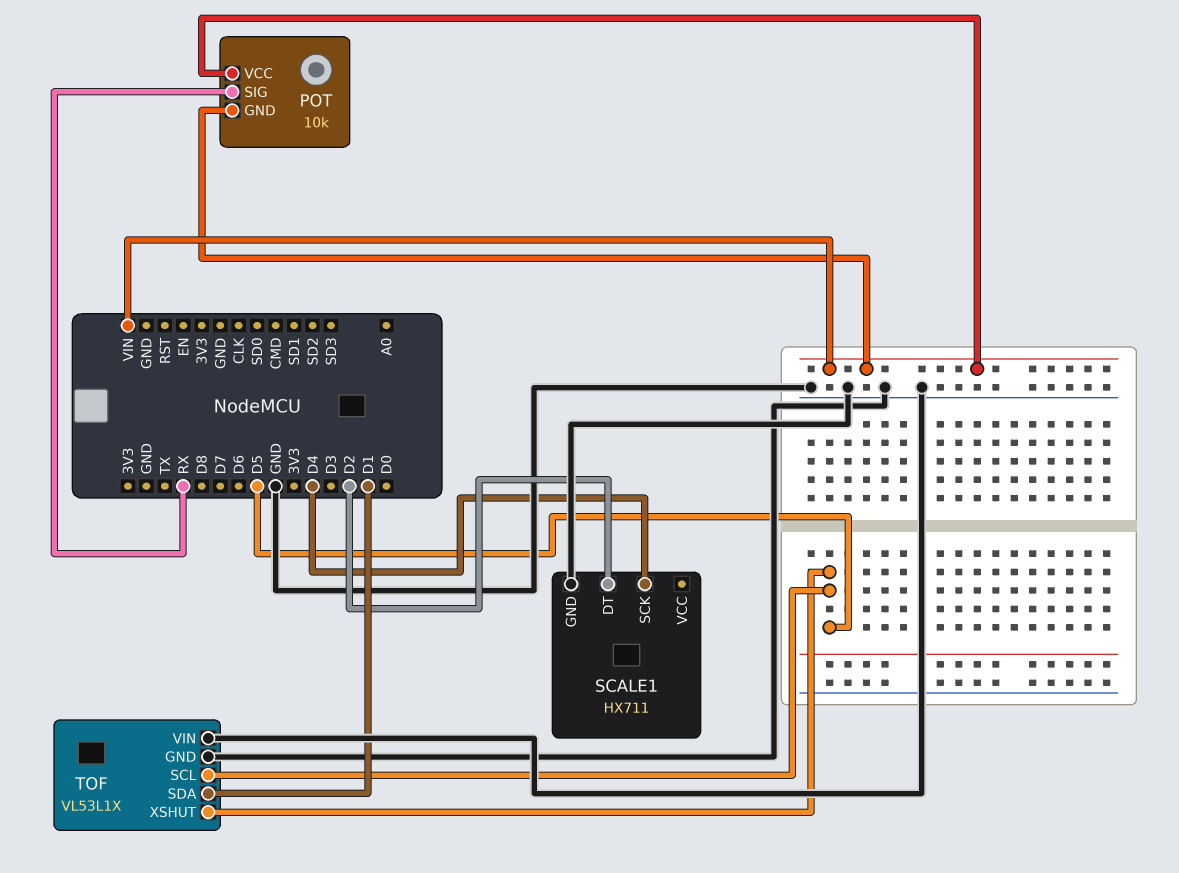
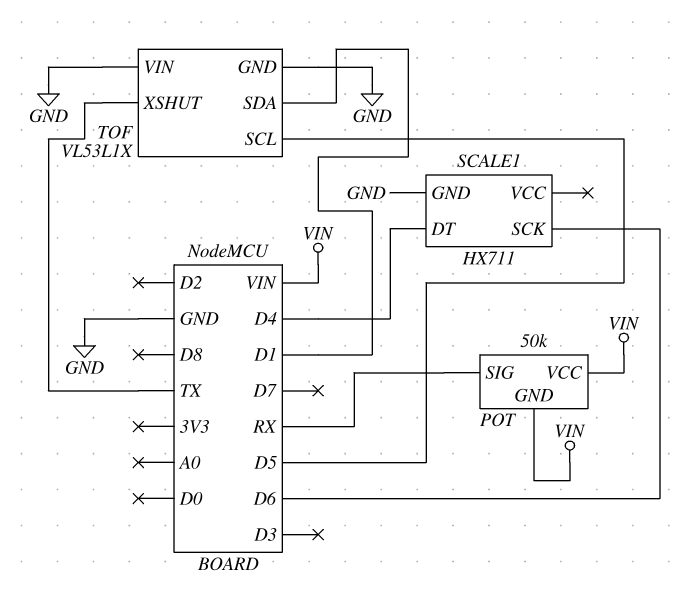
POT: 10k -> 50k
SCALE1 pin DT: D2 -> D4
SCALE1 pin SCK: D4 -> D6
TOF pin XSHUT: D5 -> TX

